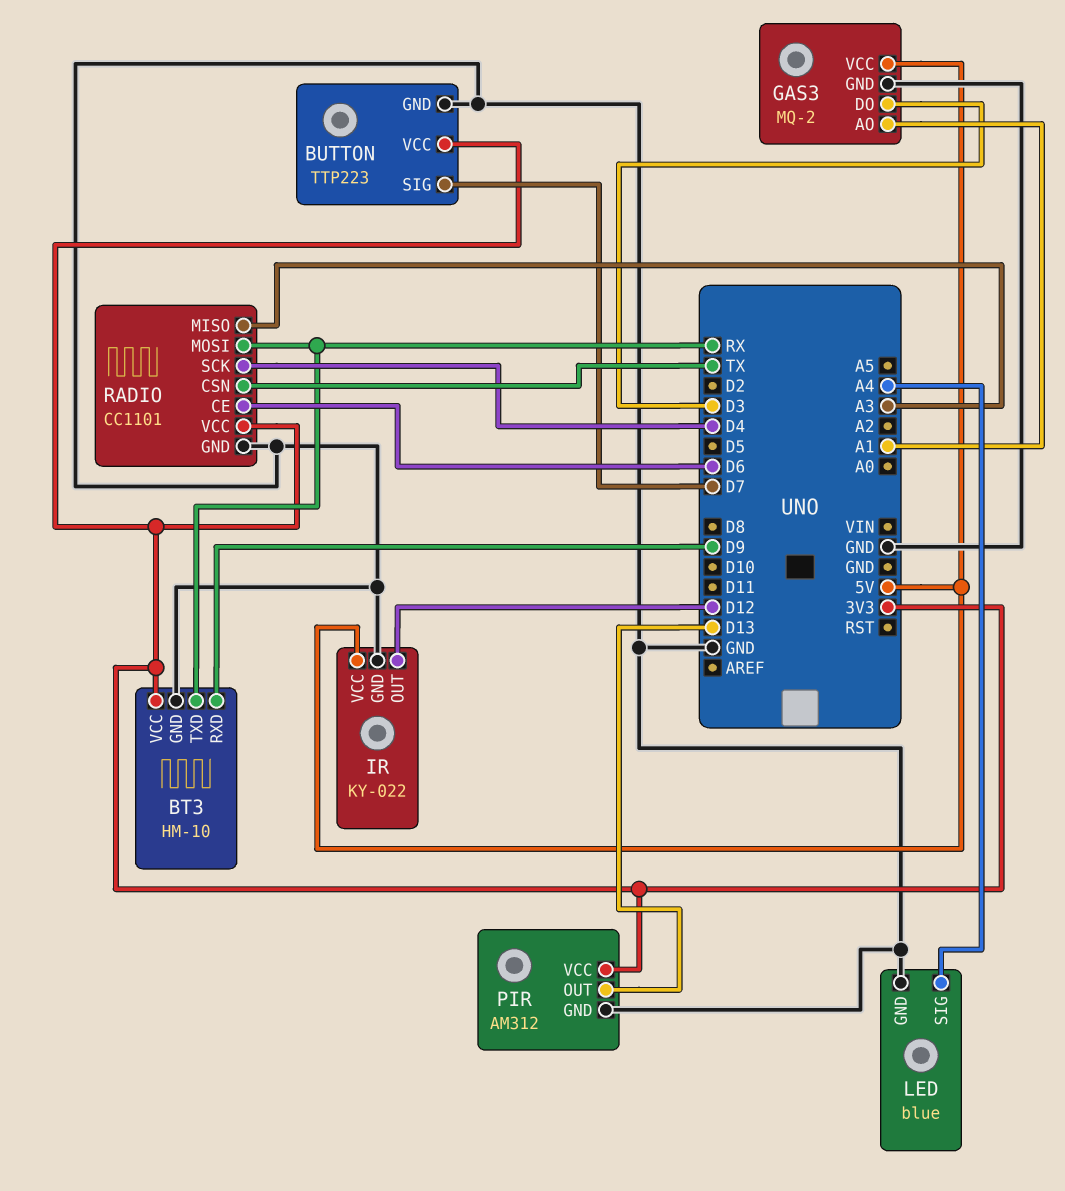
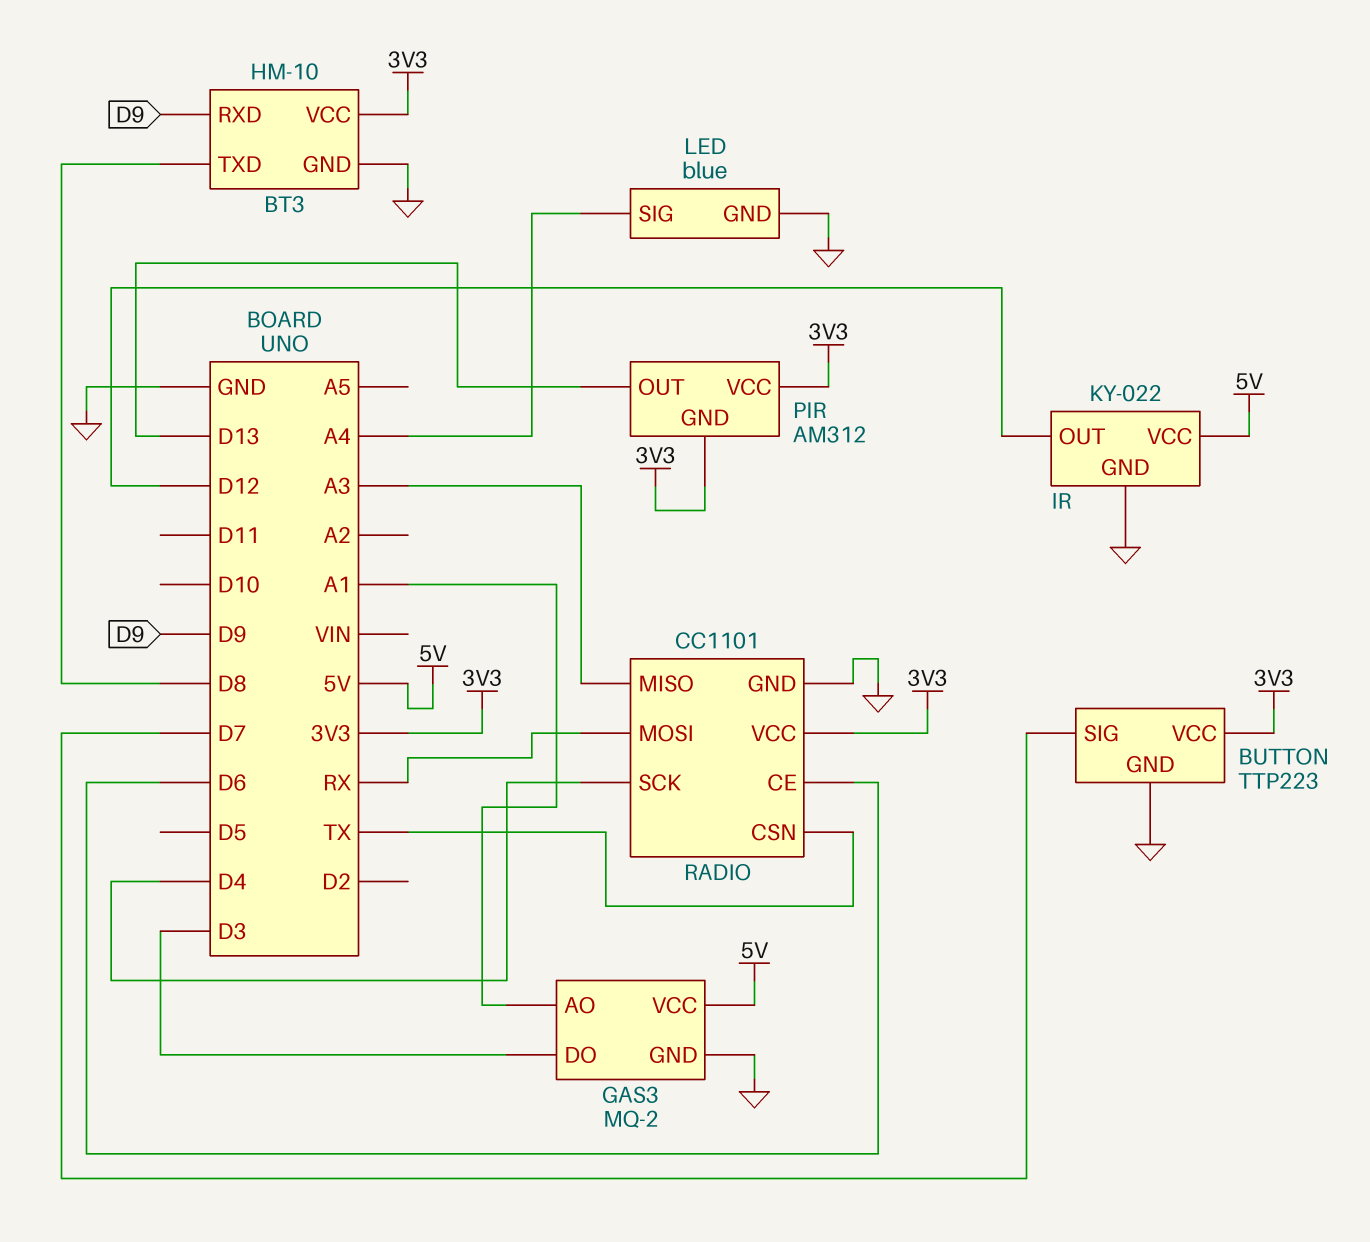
BT3 pin TXD: RX -> D8
PIR pin GND: GND -> 3V3

